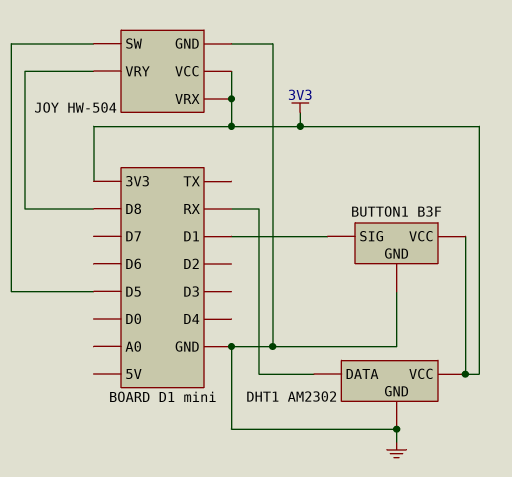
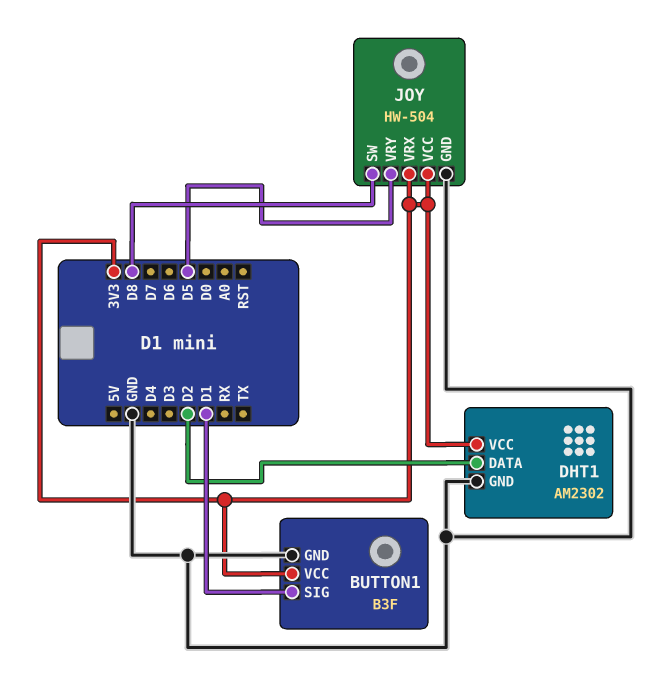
DHT1 pin DATA: RX -> D2
JOY pin SW: D5 -> D8
JOY pin VRY: D8 -> D5

